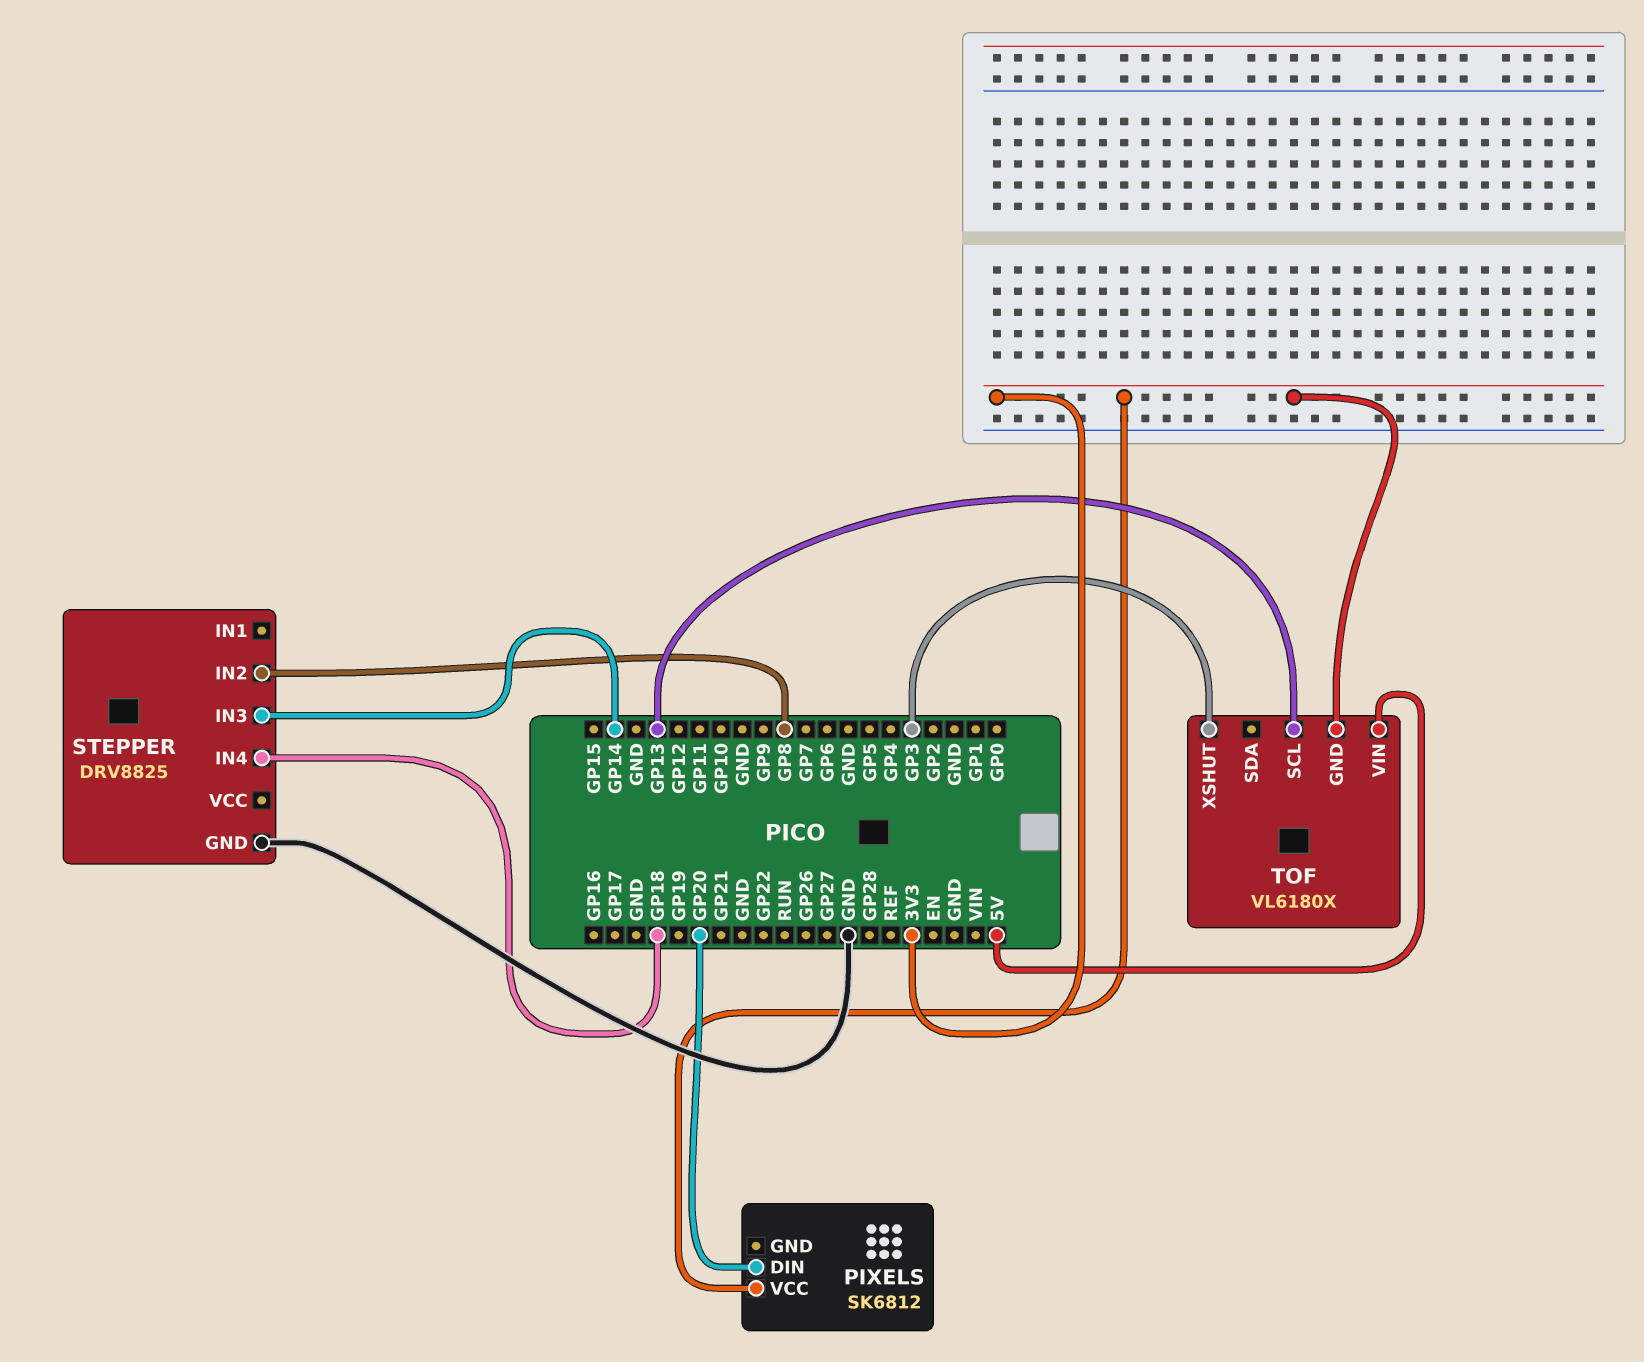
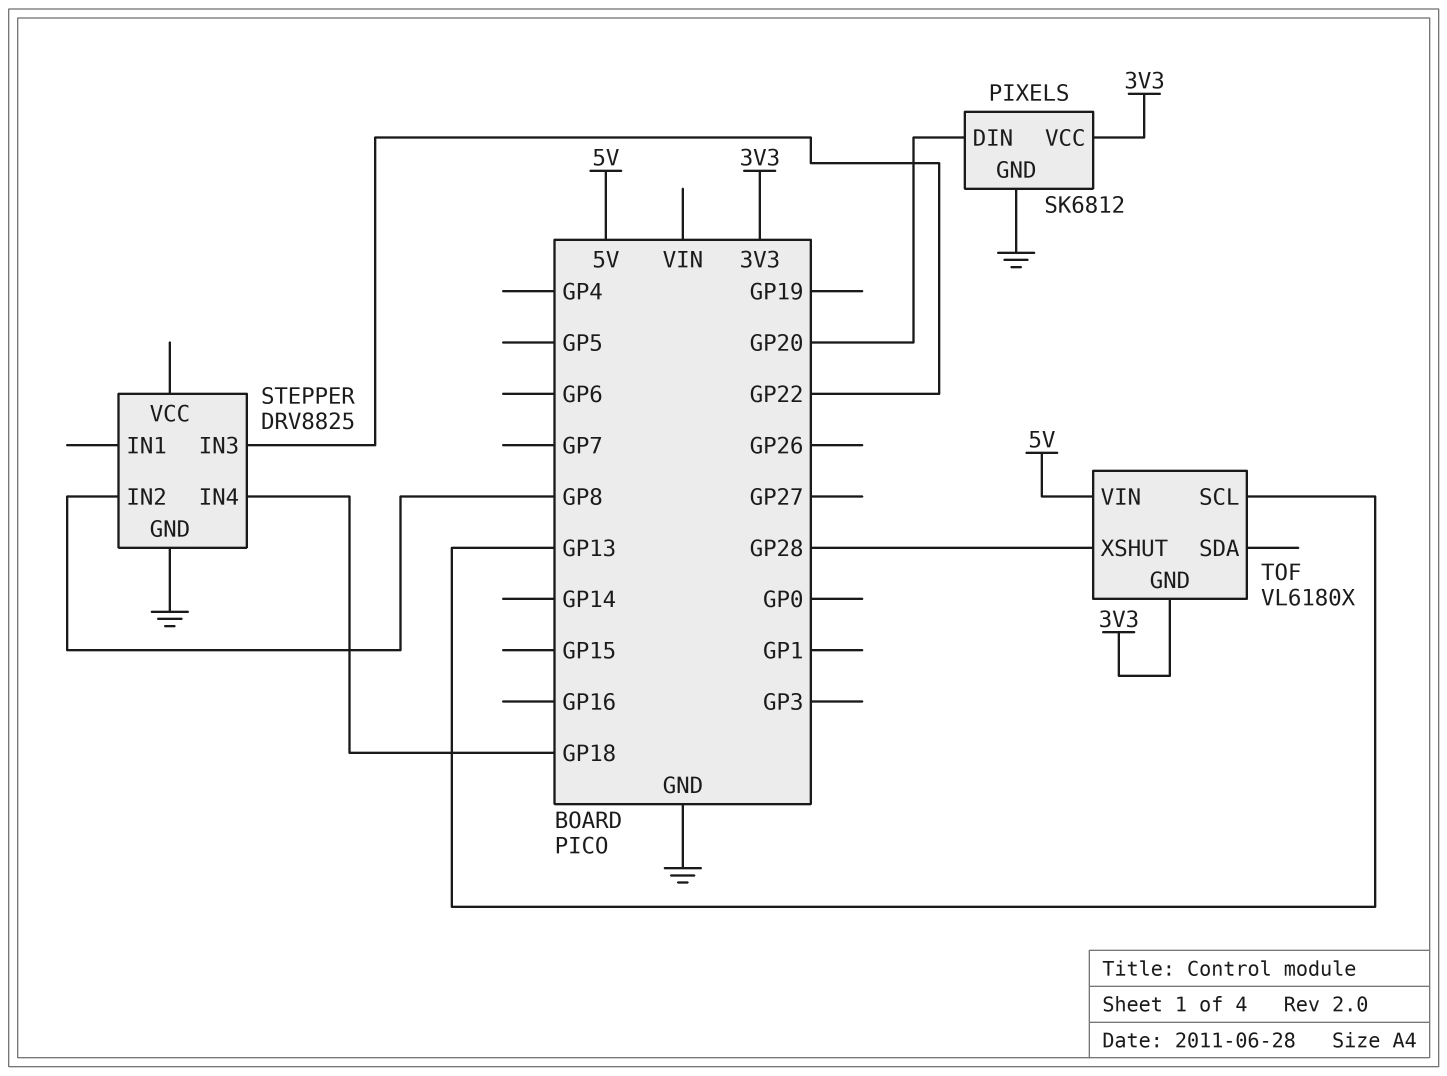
PIXELS pin GND: none -> GND
STEPPER pin IN3: GP14 -> GP22
TOF pin XSHUT: GP3 -> GP28

